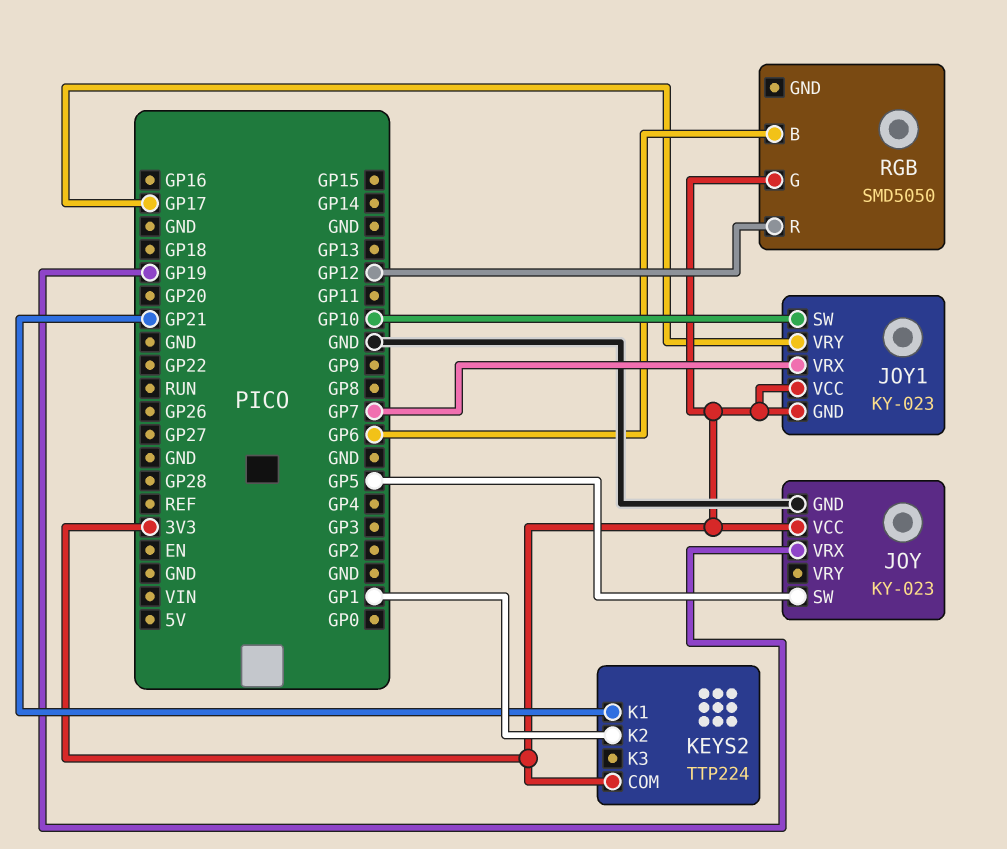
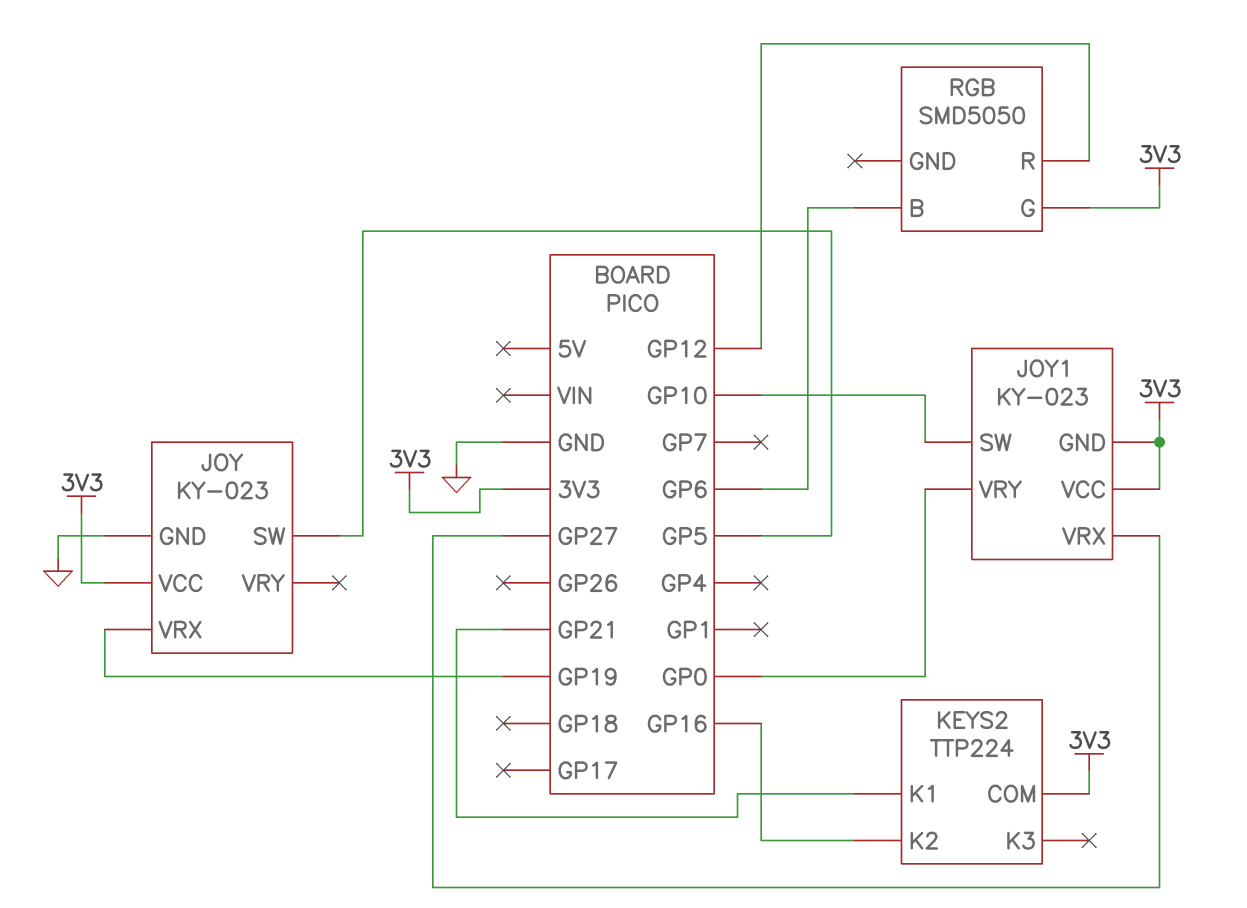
JOY1 pin VRX: GP7 -> GP27
JOY1 pin VRY: GP17 -> GP0
KEYS2 pin K2: GP1 -> GP16

